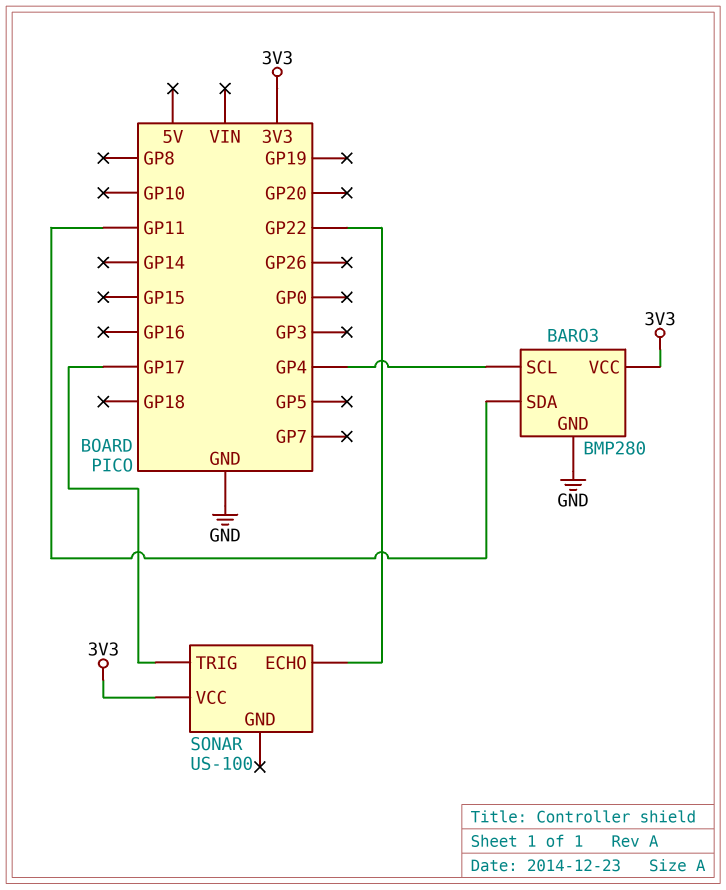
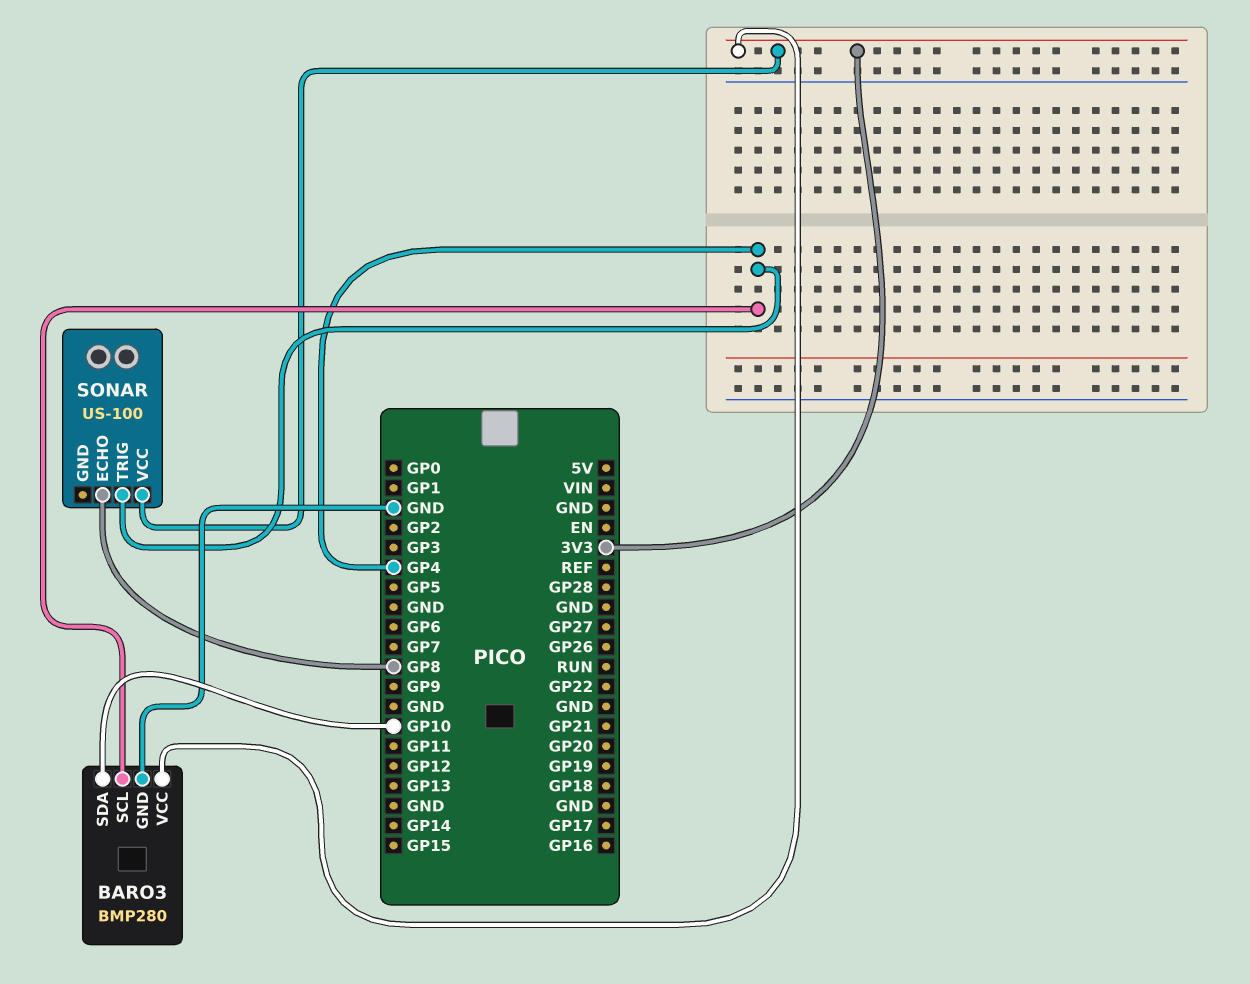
BARO3 pin SDA: GP11 -> GP10
SONAR pin ECHO: GP22 -> GP8
SONAR pin TRIG: GP17 -> GP4

